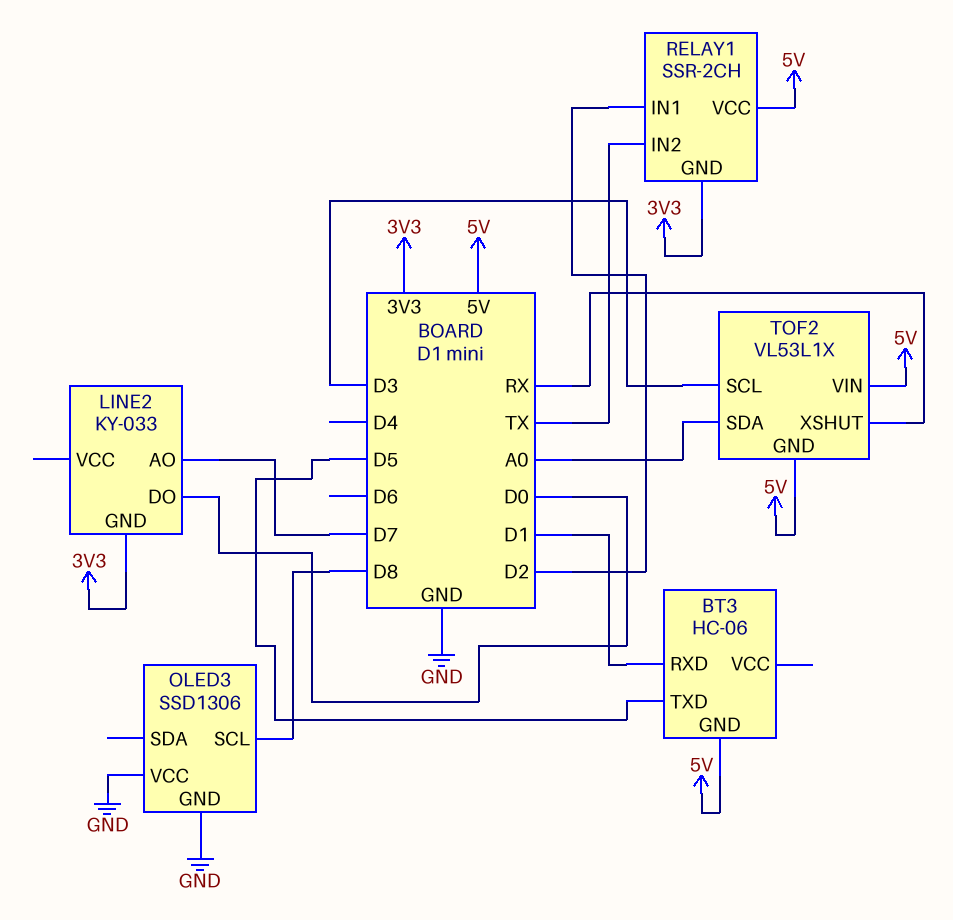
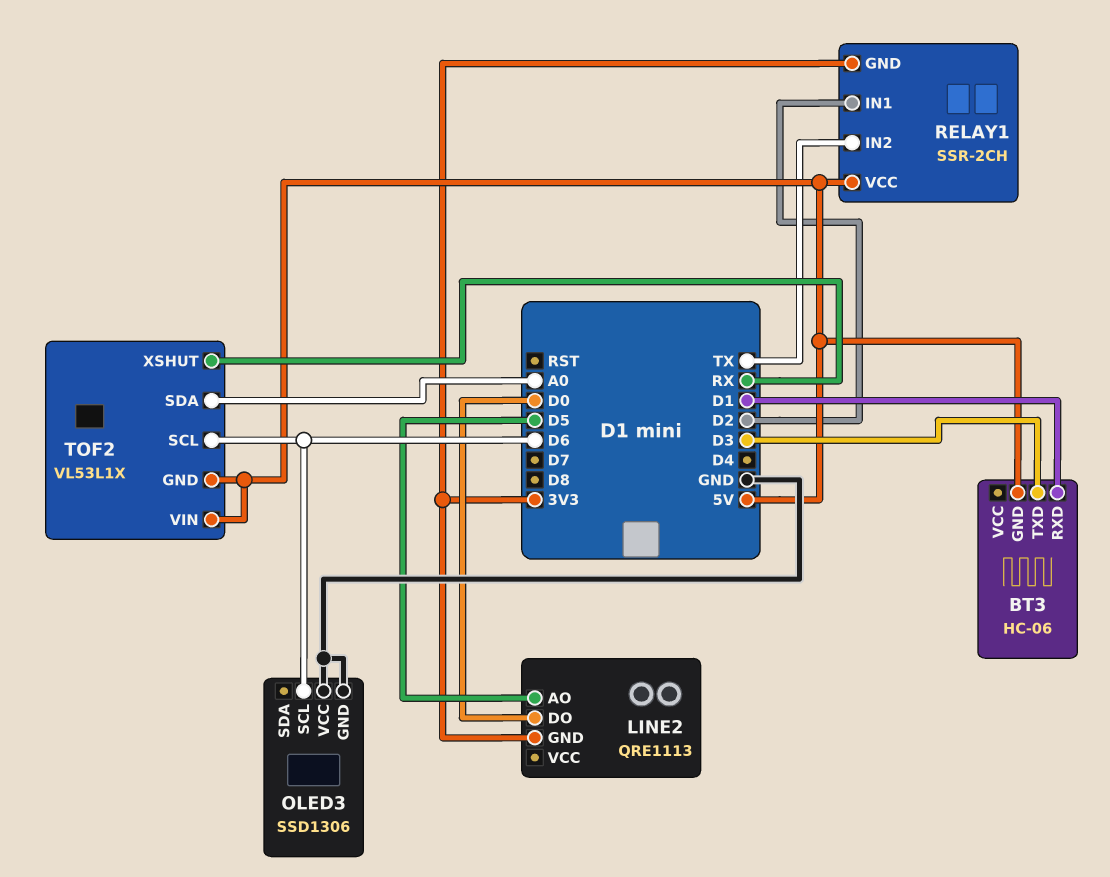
BT3 pin TXD: D5 -> D3
LINE2: KY-033 -> QRE1113
LINE2 pin AO: D7 -> D5
OLED3 pin SCL: D8 -> D6
TOF2 pin SCL: D3 -> D6

